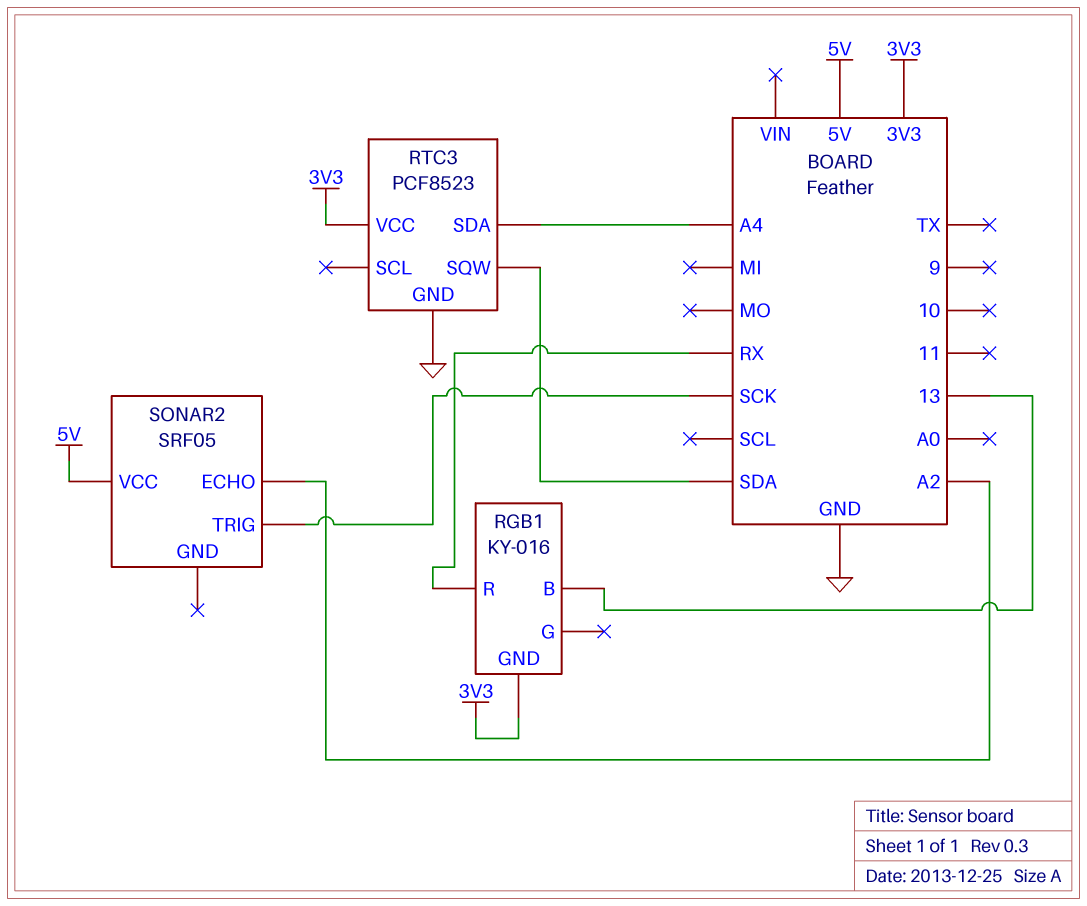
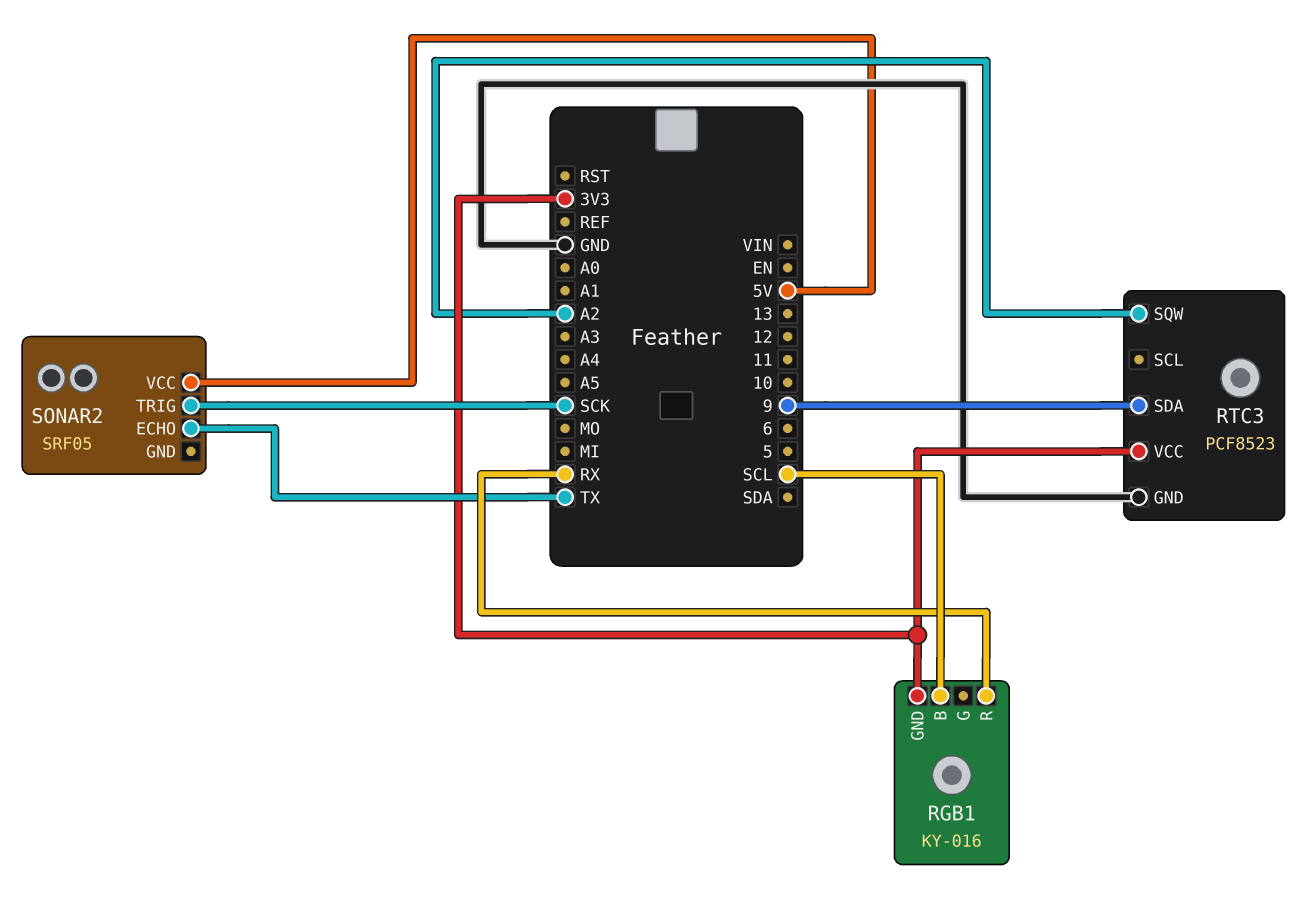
RGB1 pin B: 13 -> SCL
RTC3 pin SDA: A4 -> 9
RTC3 pin SQW: SDA -> A2
SONAR2 pin ECHO: A2 -> TX

